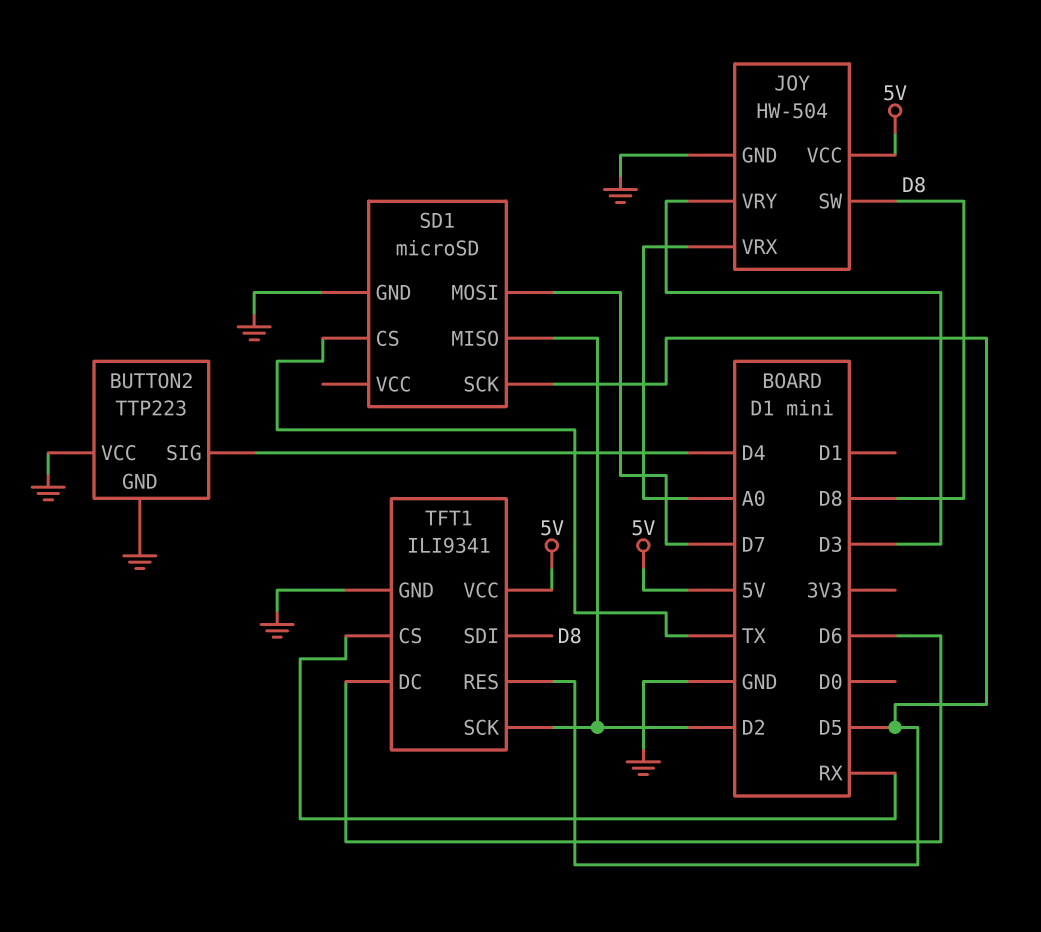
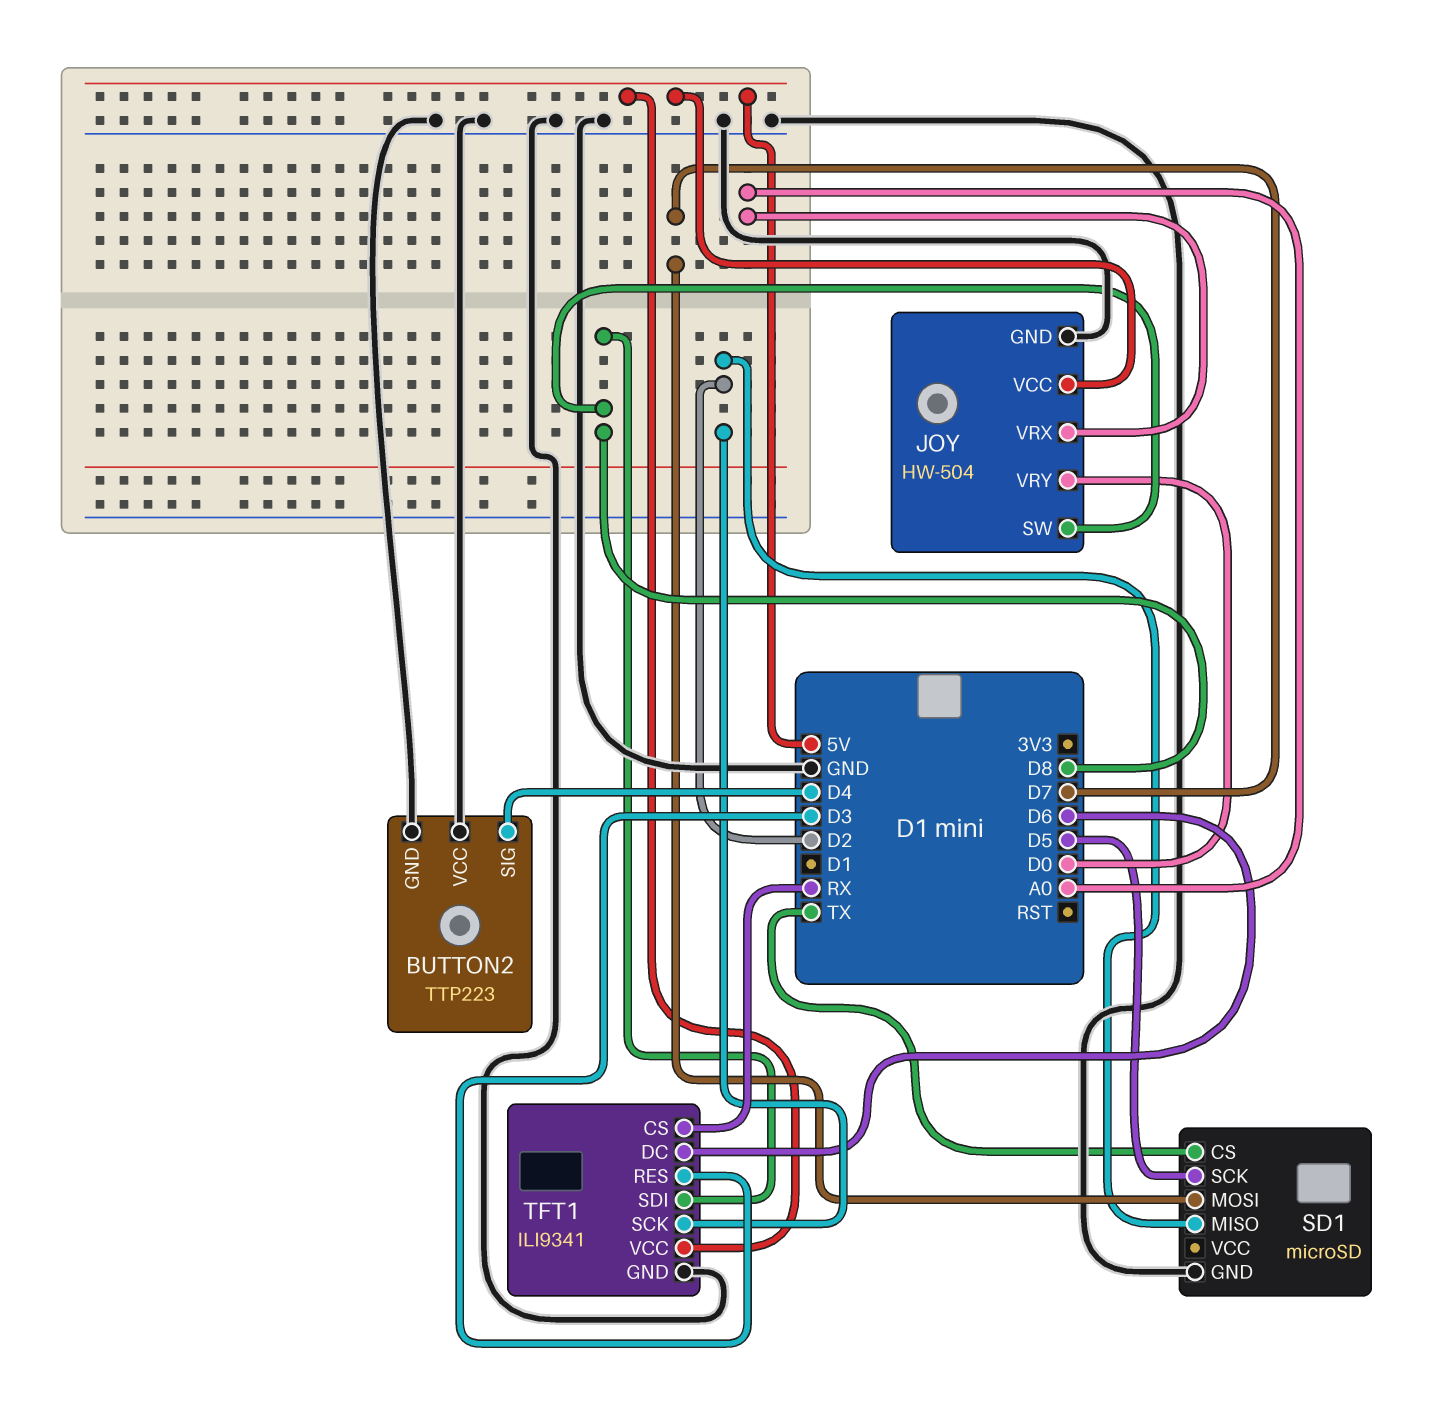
JOY pin VRY: D3 -> D0
TFT1 pin RES: D5 -> D3

